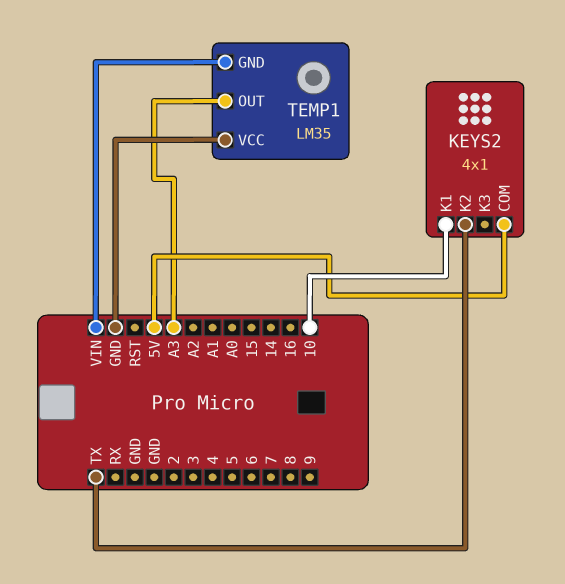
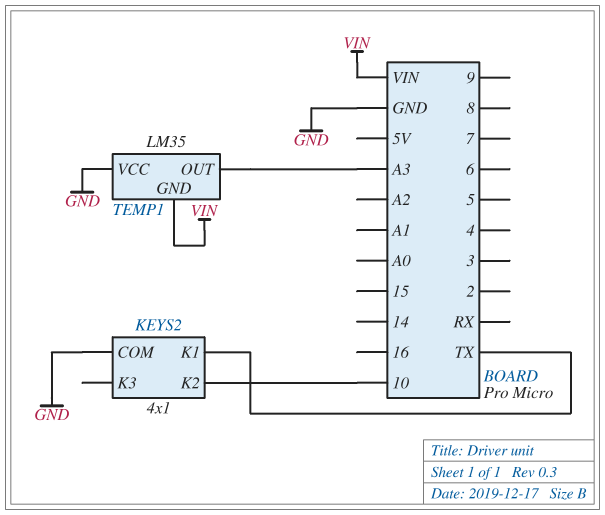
KEYS2 pin COM: 5V -> GND
KEYS2 pin K1: 10 -> TX
KEYS2 pin K2: TX -> 10

